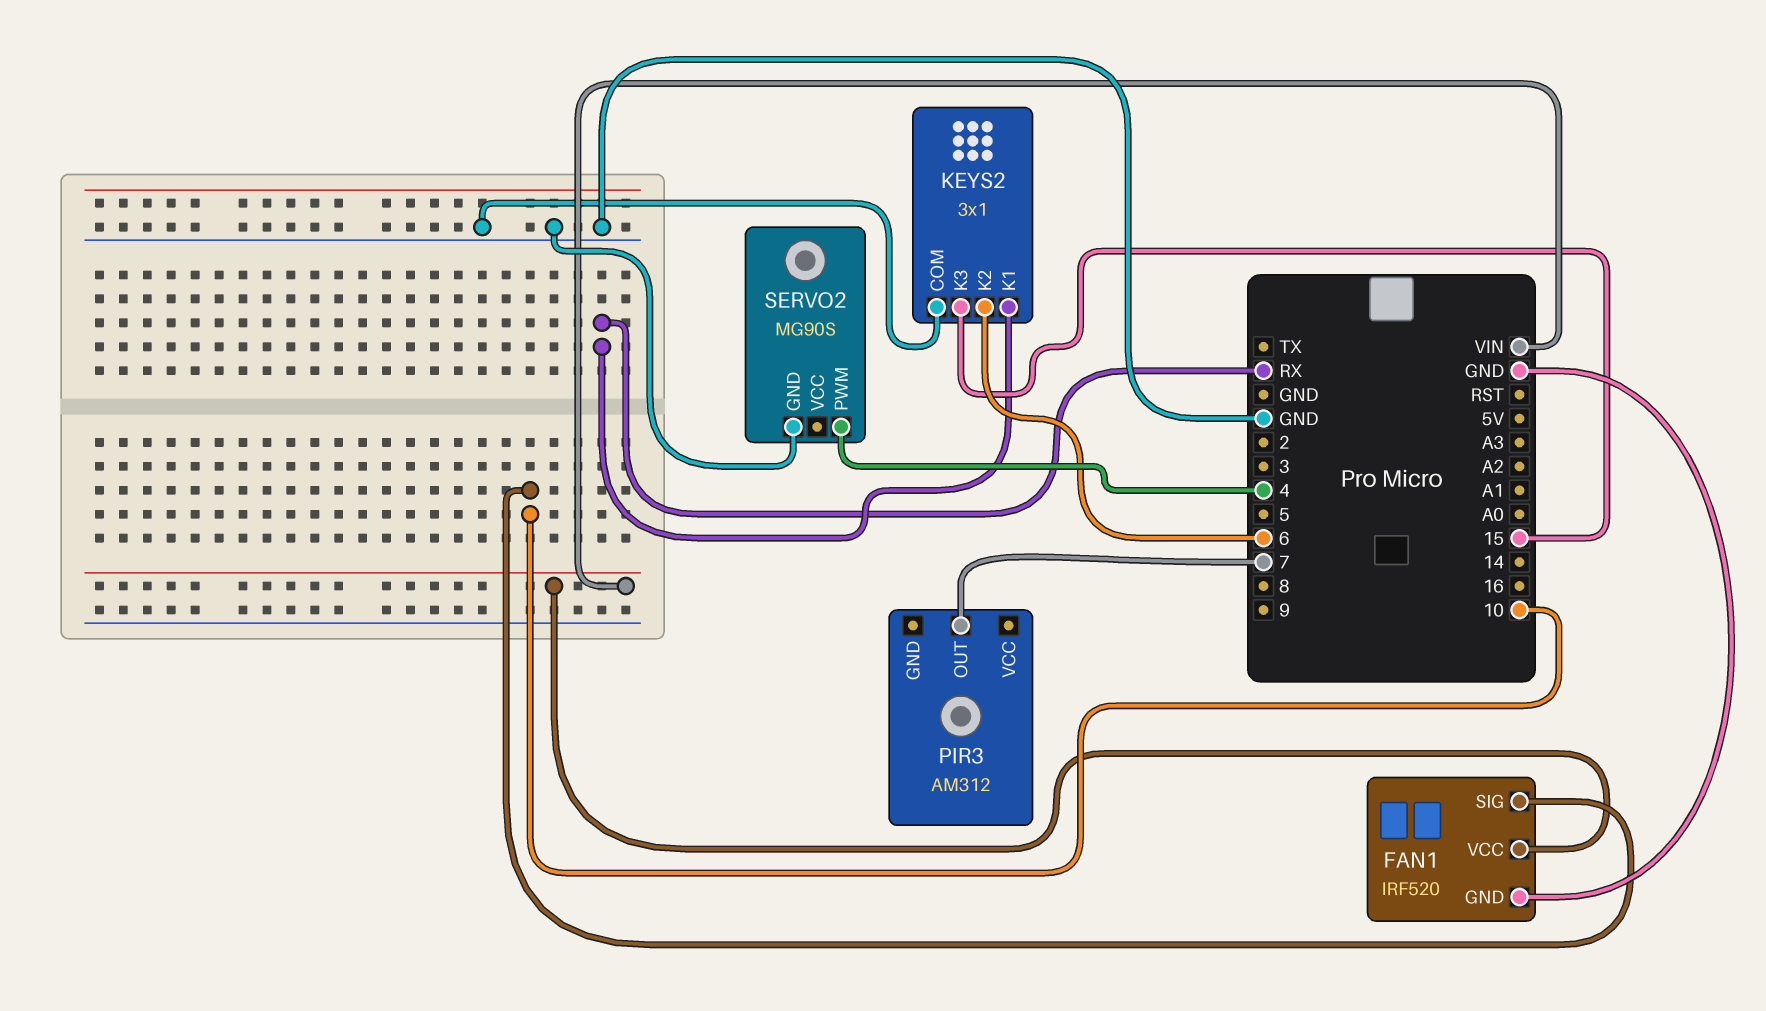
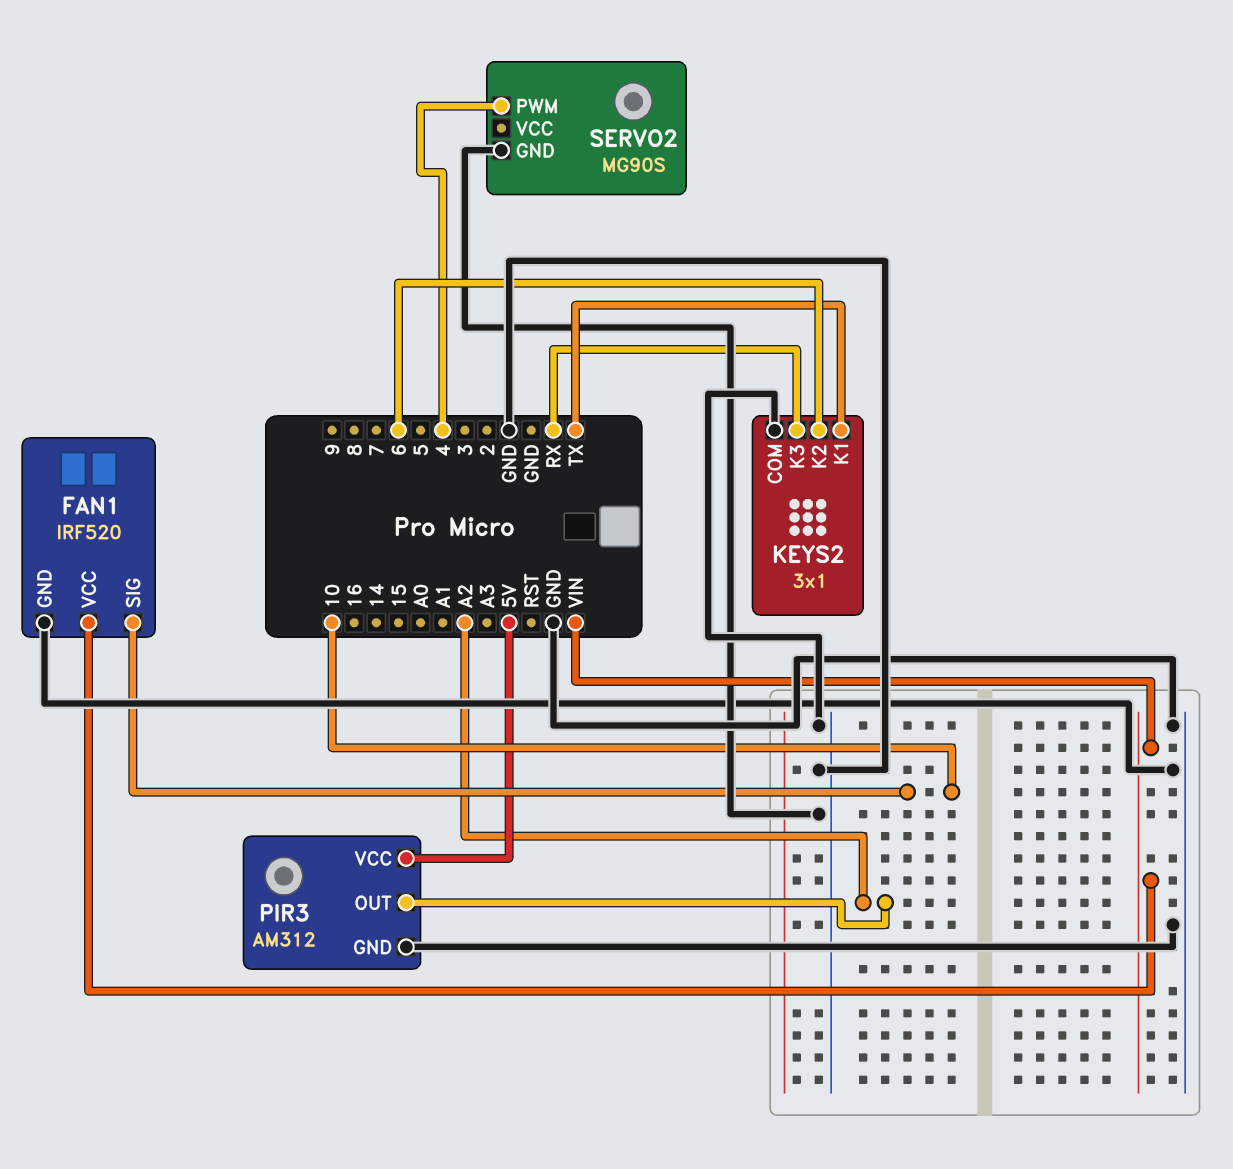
KEYS2 pin K1: RX -> TX
KEYS2 pin K3: 15 -> RX
PIR3 pin GND: none -> GND
PIR3 pin OUT: 7 -> A2
PIR3 pin VCC: none -> 5V

